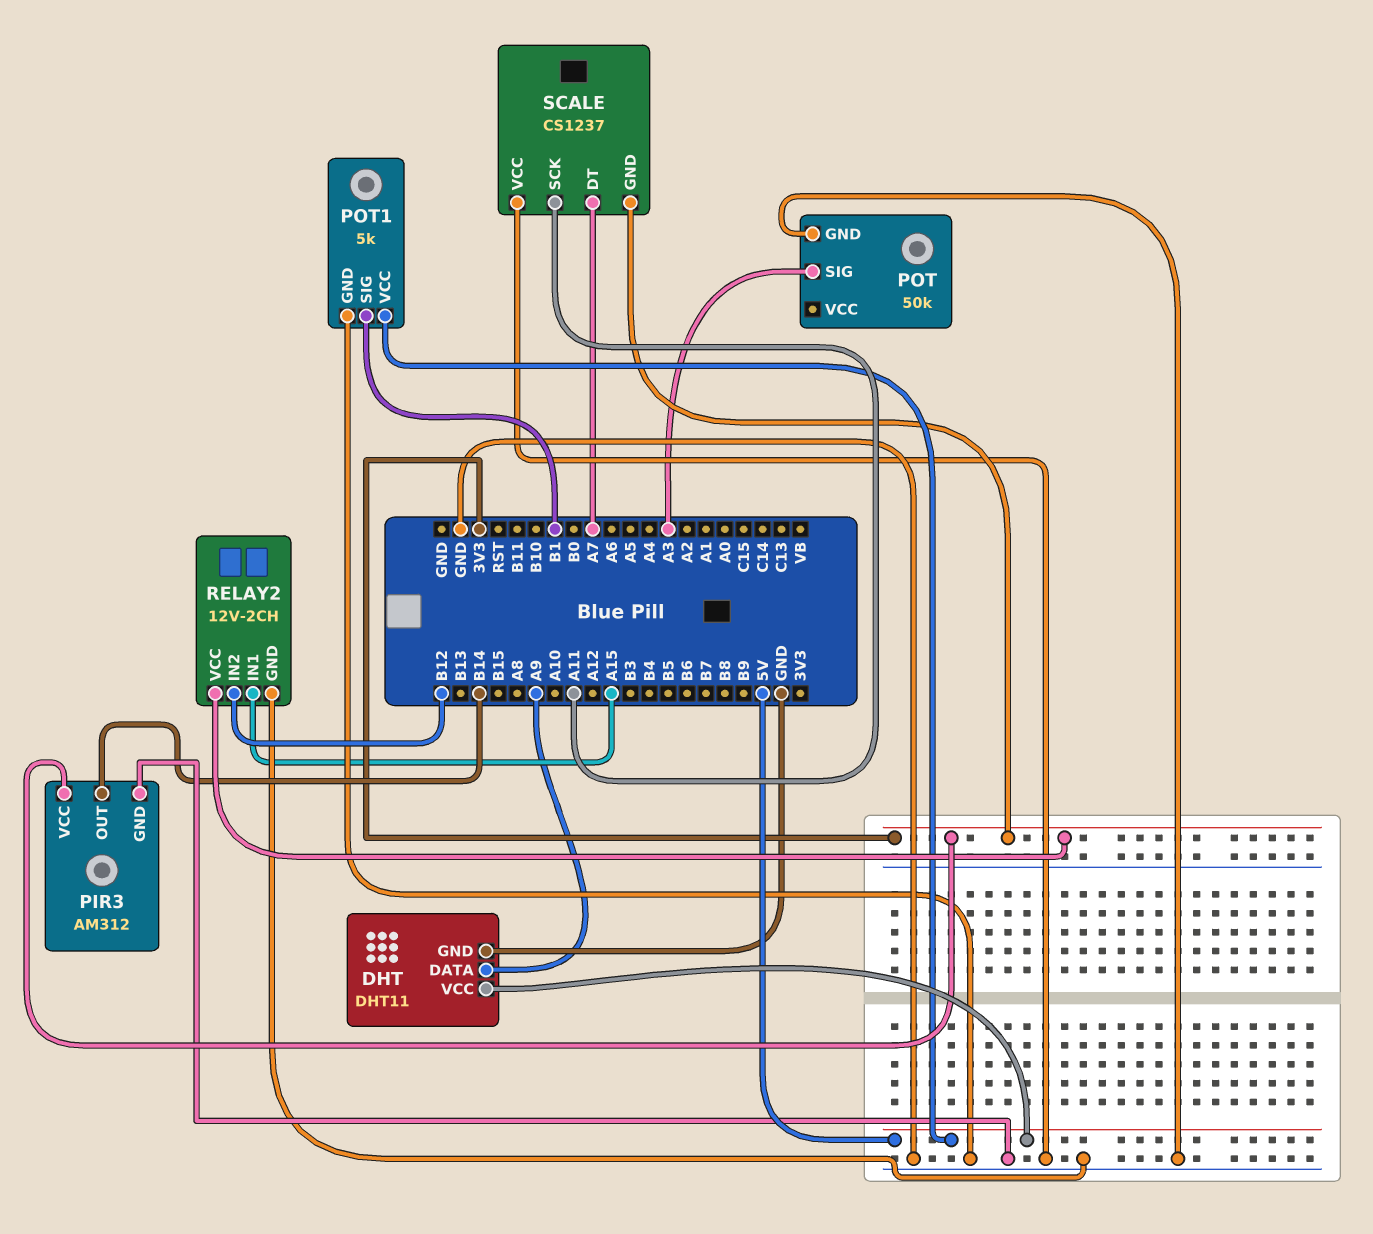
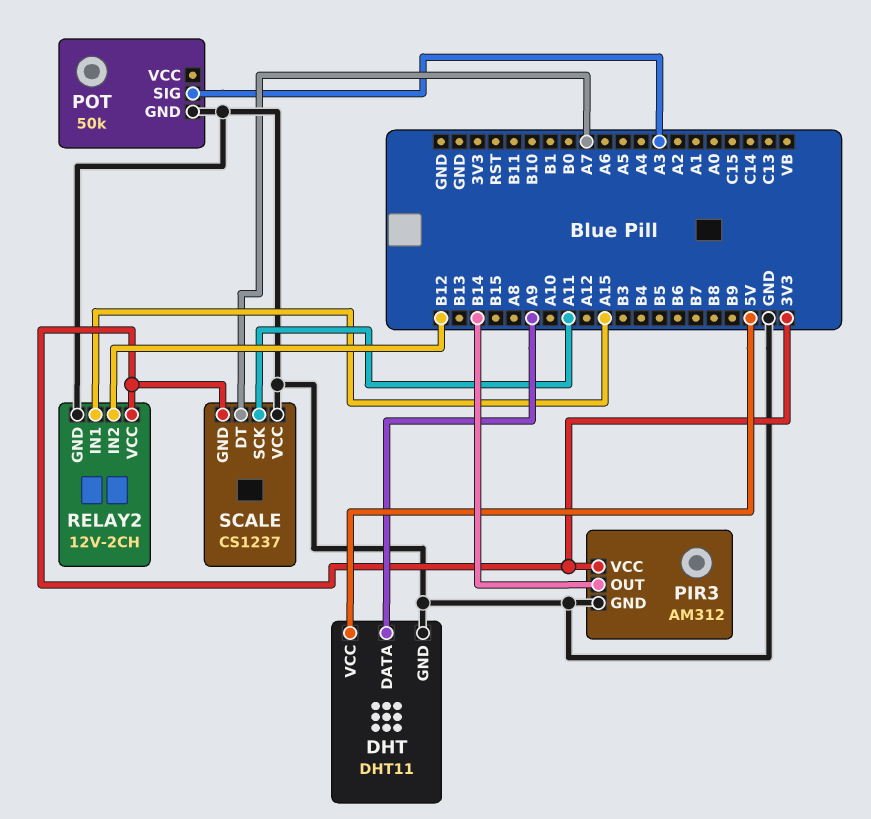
POT1: 5k -> none
POT1 pin GND: GND -> none
POT1 pin SIG: B1 -> none
POT1 pin VCC: 5V -> none

